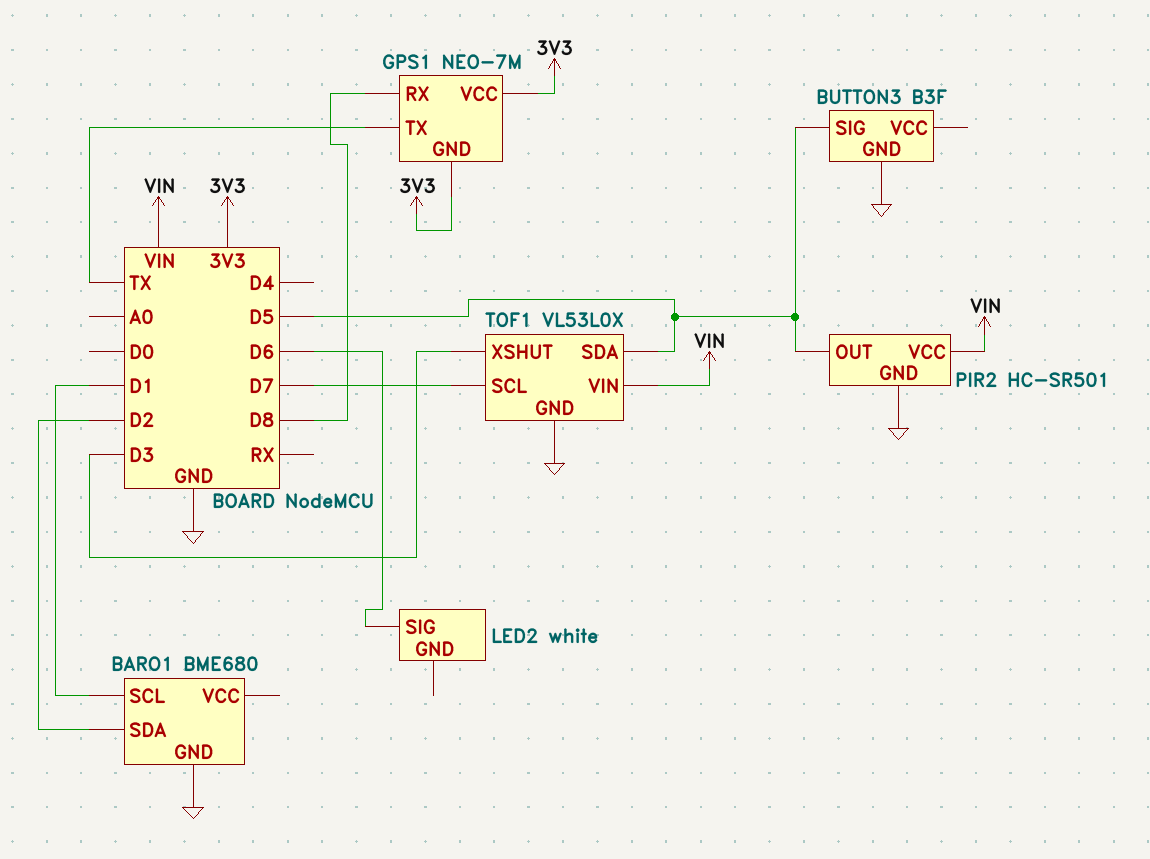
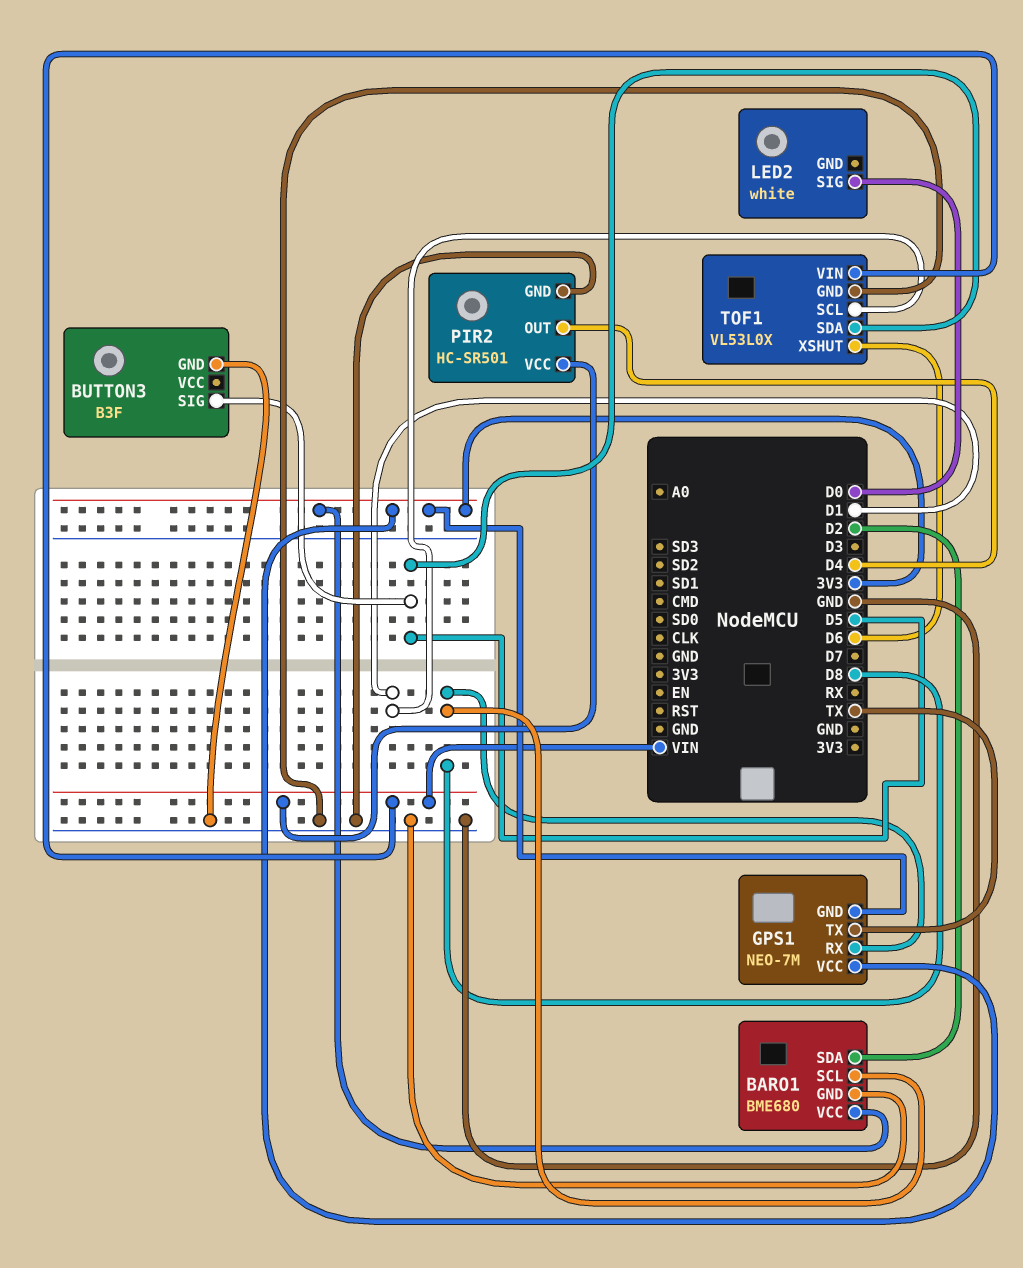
BARO1 pin SCL: D1 -> D8
BARO1 pin VCC: none -> 3V3
LED2 pin SIG: D6 -> D0
PIR2 pin OUT: D5 -> D4
TOF1 pin SCL: D7 -> D1
TOF1 pin XSHUT: D3 -> D6

